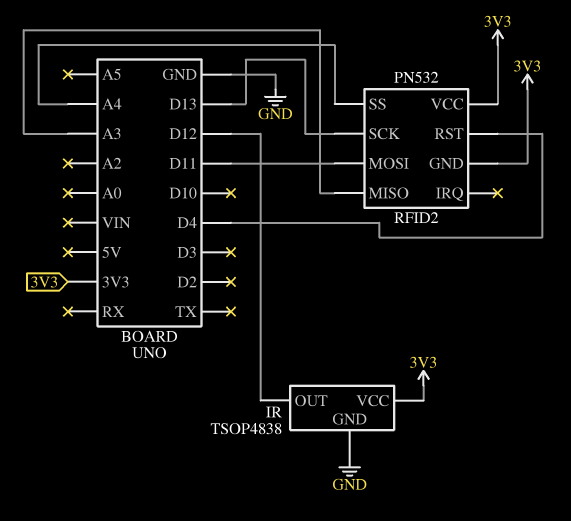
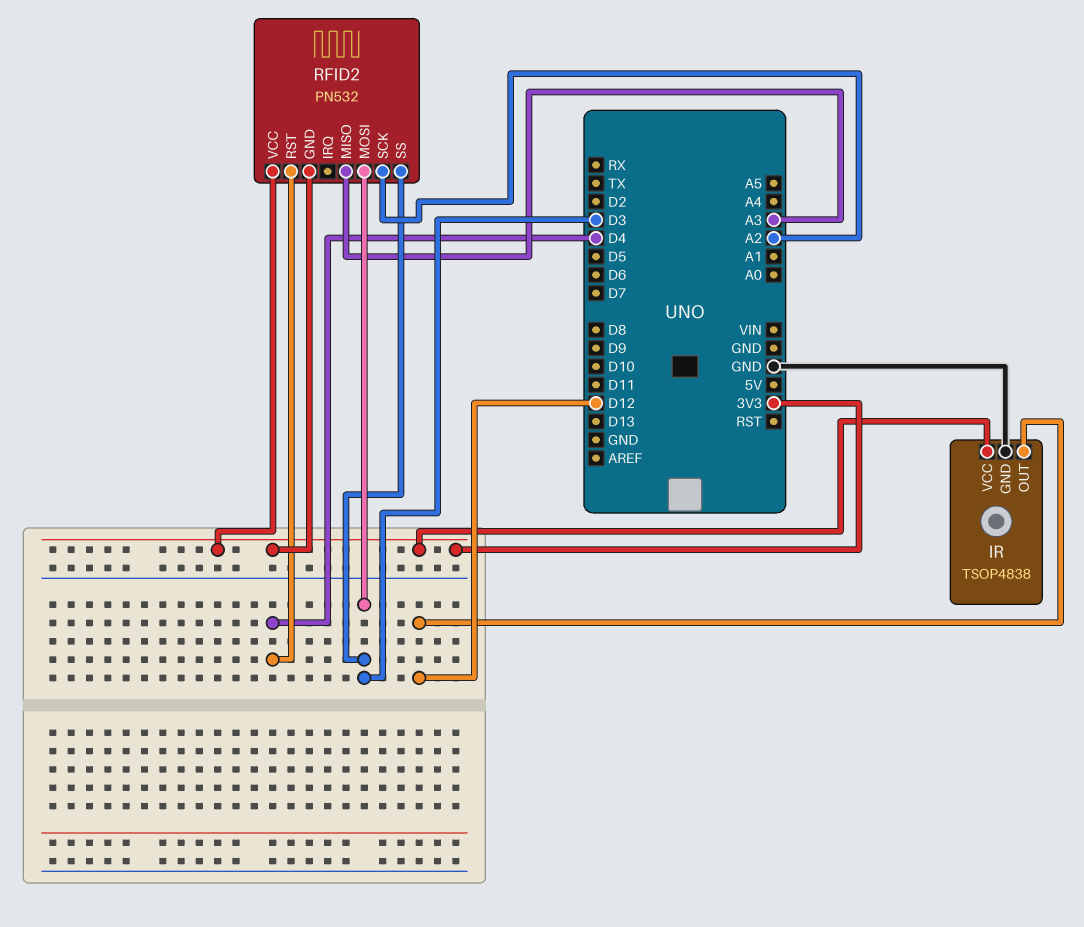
RFID2 pin MOSI: D11 -> D3
RFID2 pin SCK: D13 -> A2
RFID2 pin SS: A4 -> D3

